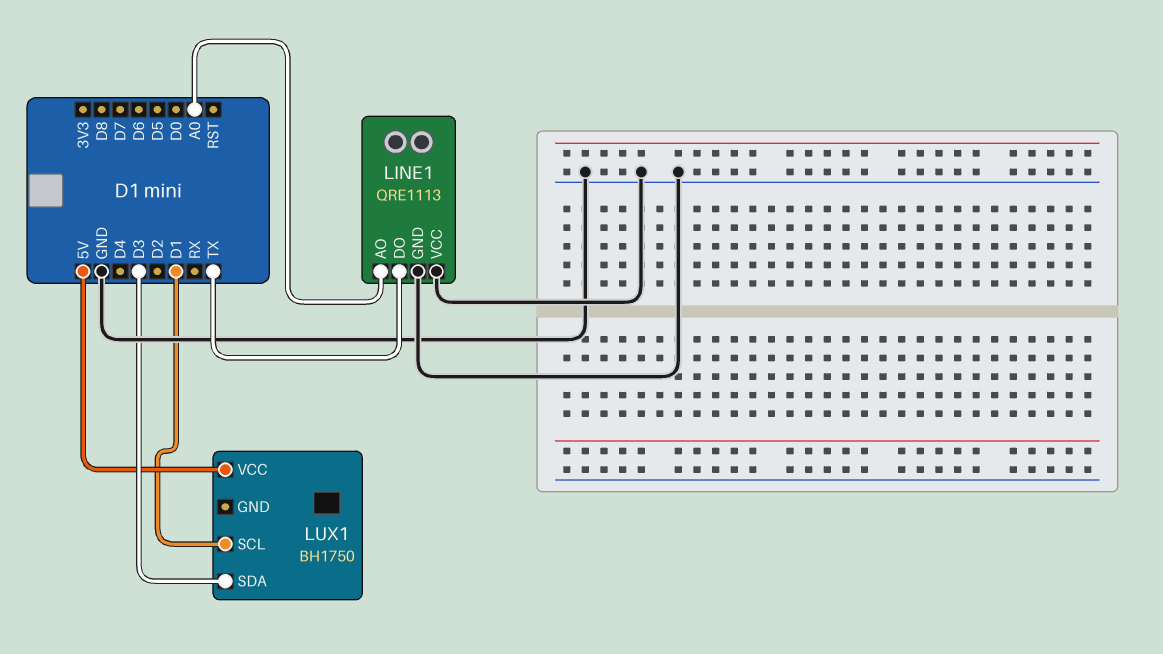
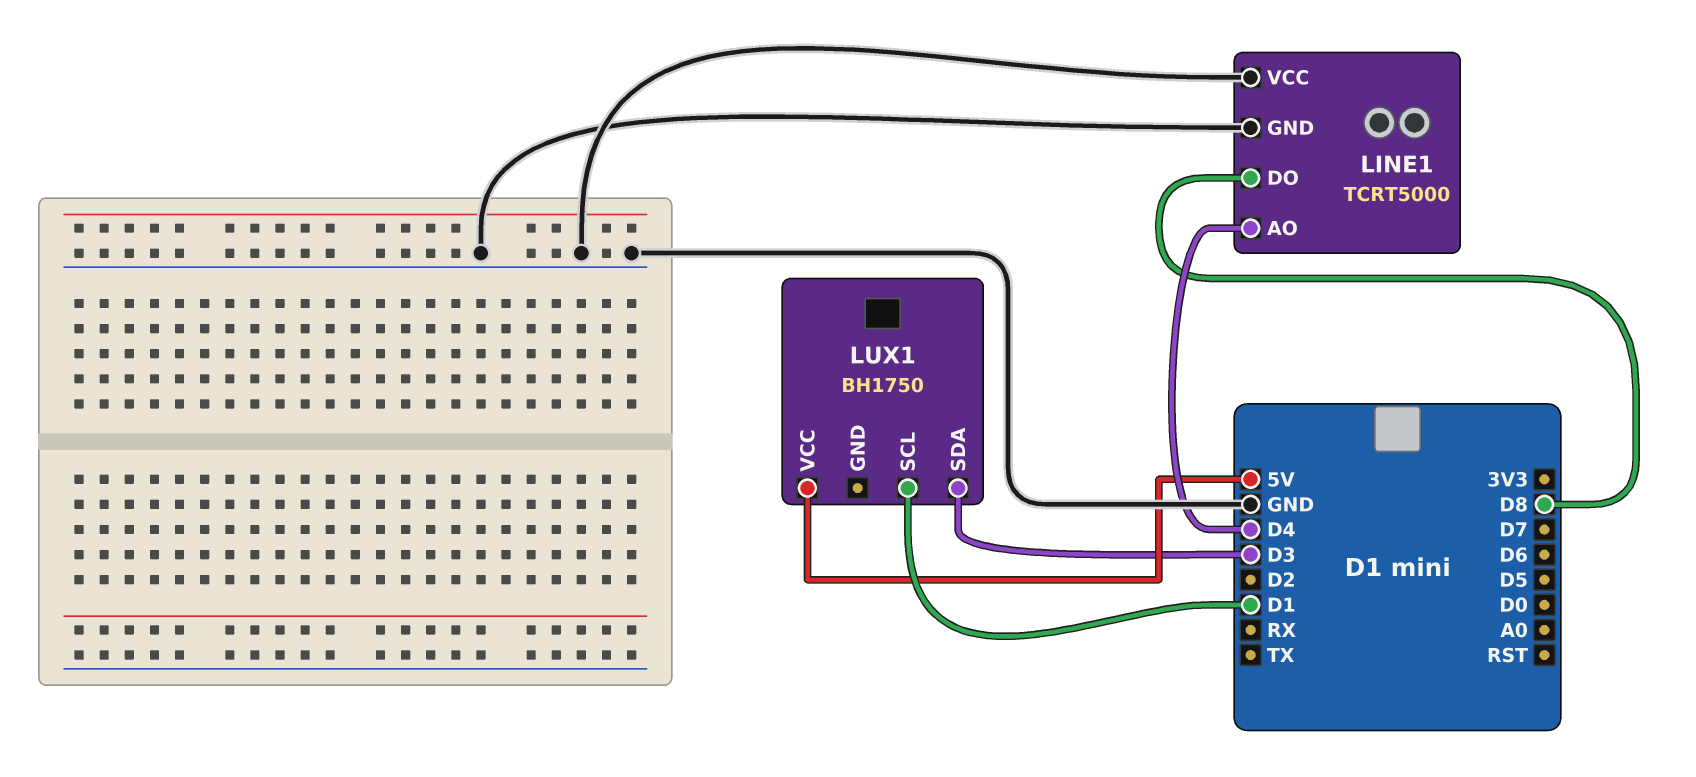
LINE1: QRE1113 -> TCRT5000
LINE1 pin AO: A0 -> D4
LINE1 pin DO: TX -> D8

